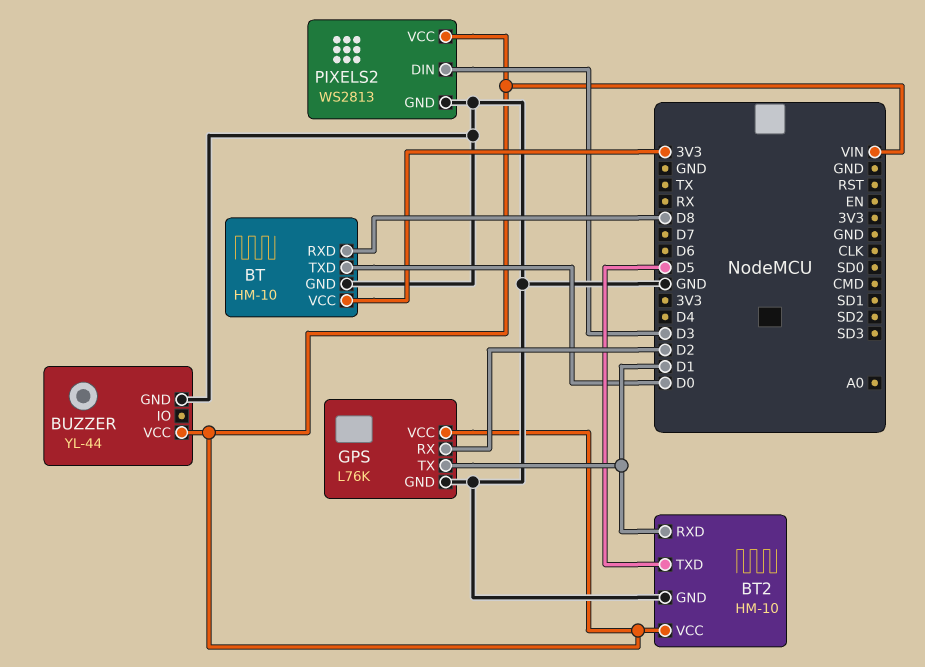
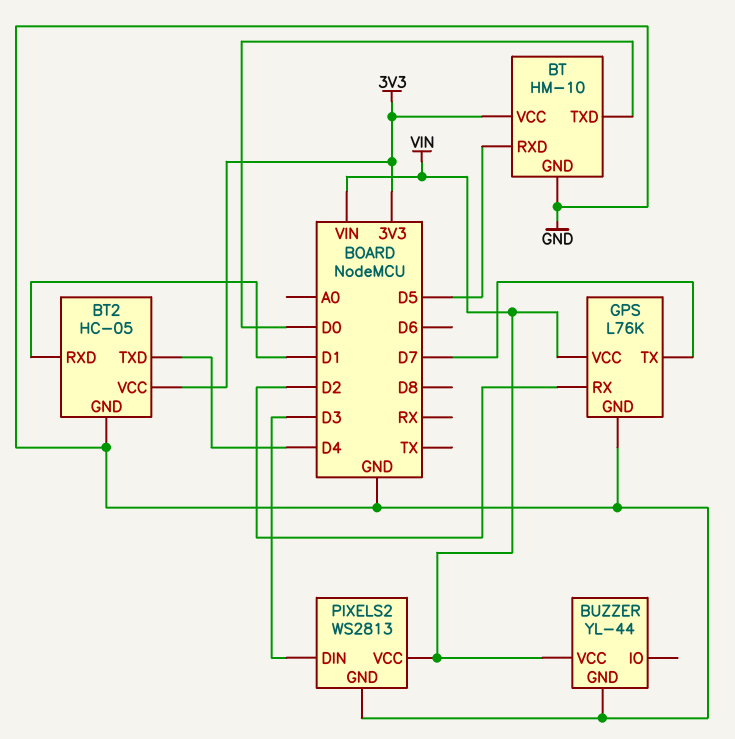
BT pin RXD: D8 -> D5
BT2: HM-10 -> HC-05
BT2 pin TXD: D5 -> D4
BT2 pin VCC: VIN -> 3V3
GPS pin TX: D1 -> D7

